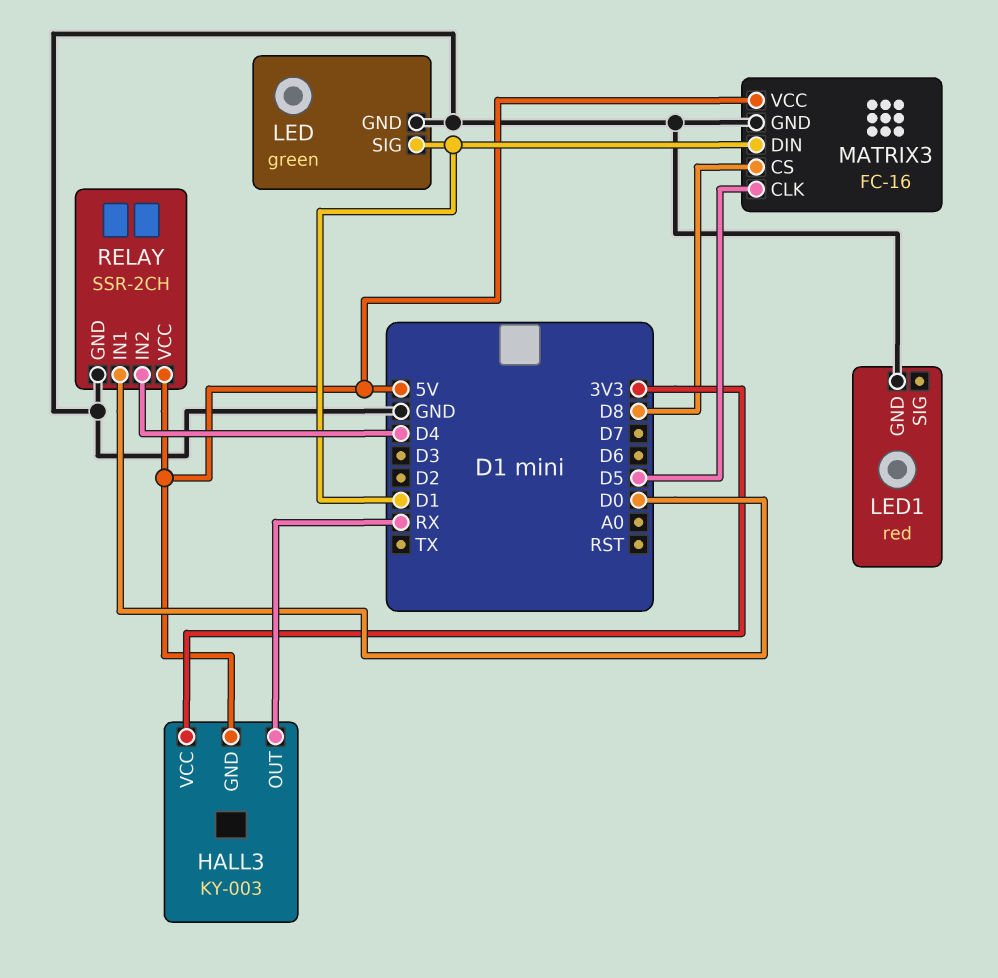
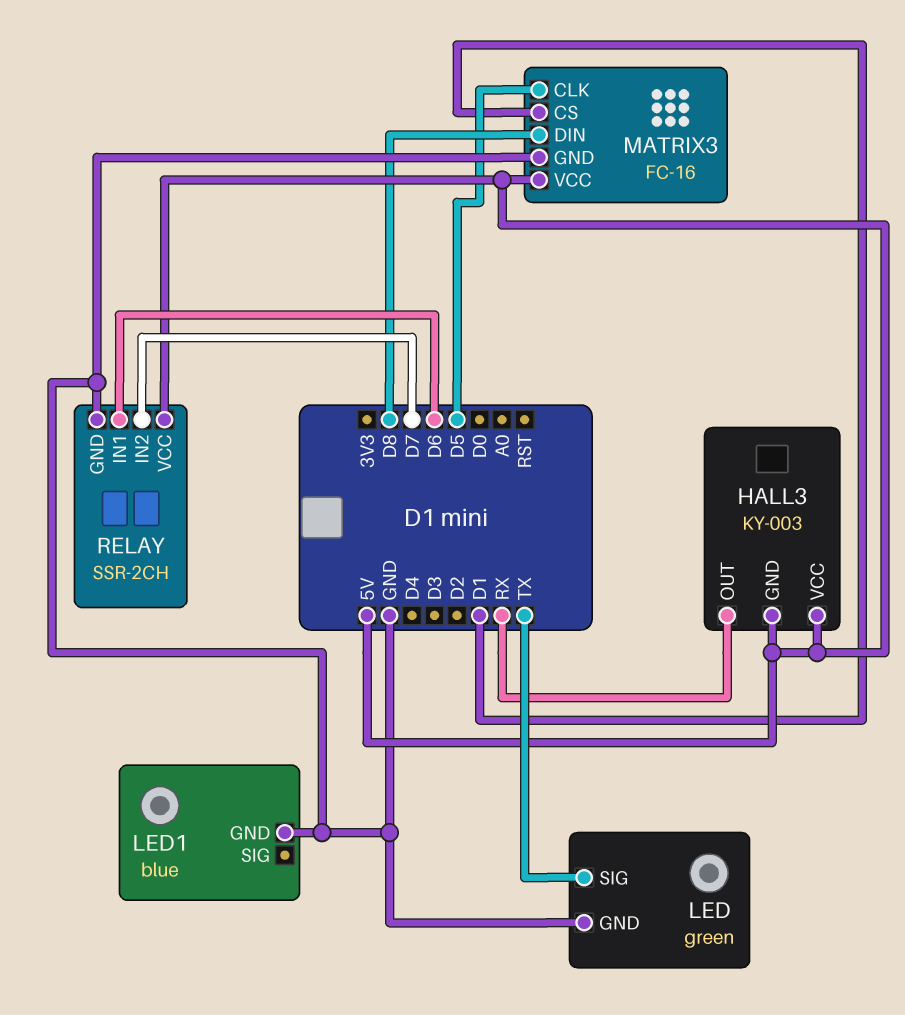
HALL3 pin VCC: 3V3 -> 5V
LED pin SIG: D1 -> TX
LED1: red -> blue
MATRIX3 pin CS: D8 -> D1
MATRIX3 pin DIN: D1 -> D8
RELAY pin IN1: D0 -> D6
RELAY pin IN2: D4 -> D7

